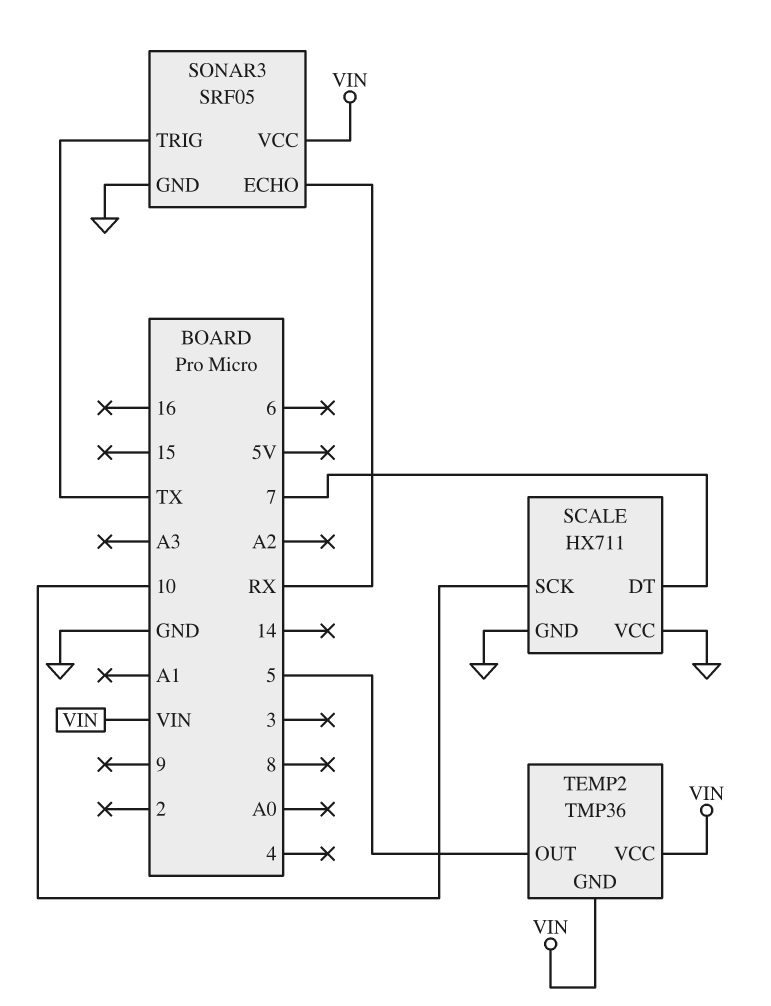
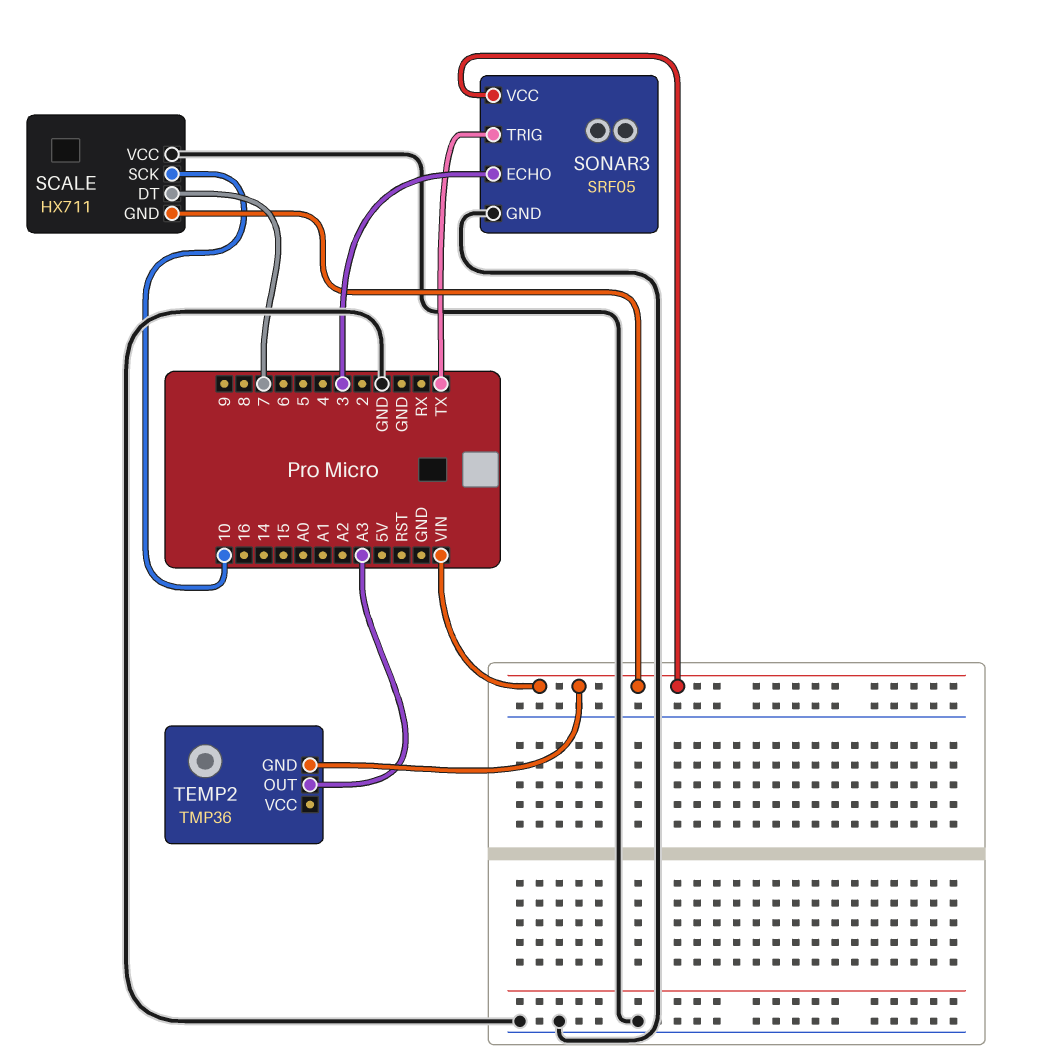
SCALE pin GND: GND -> VIN
SONAR3 pin ECHO: RX -> 3
TEMP2 pin OUT: 5 -> A3
TEMP2 pin VCC: VIN -> none

